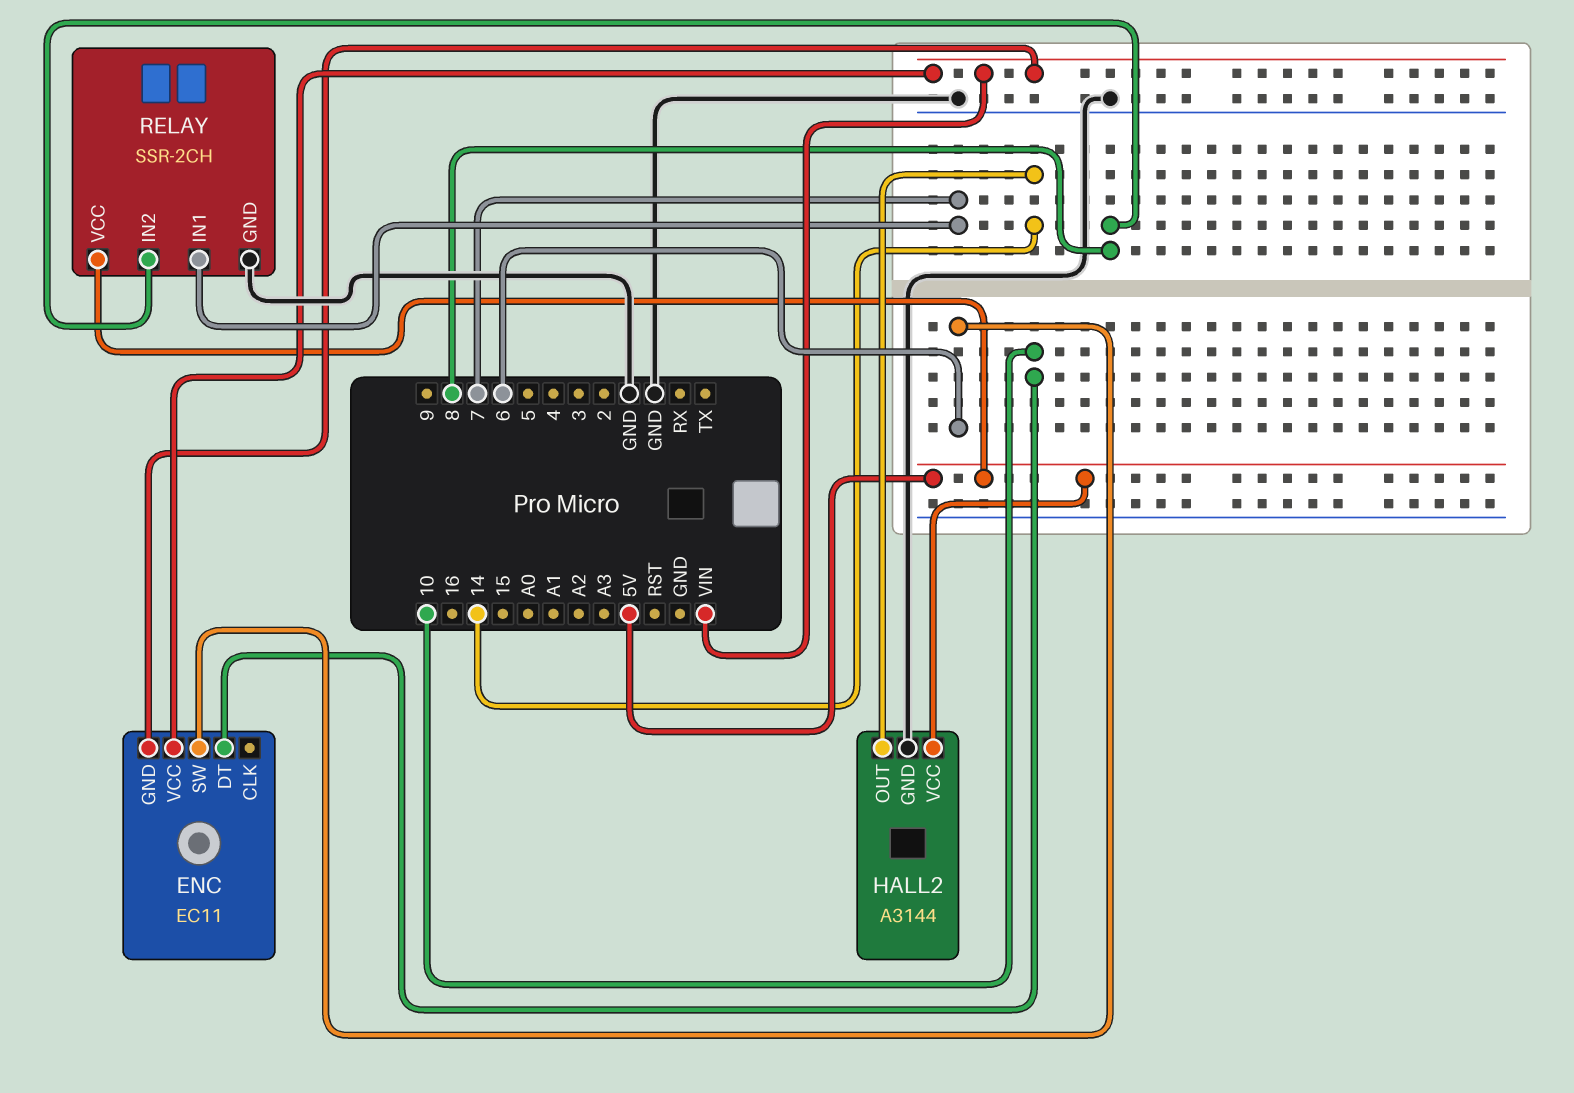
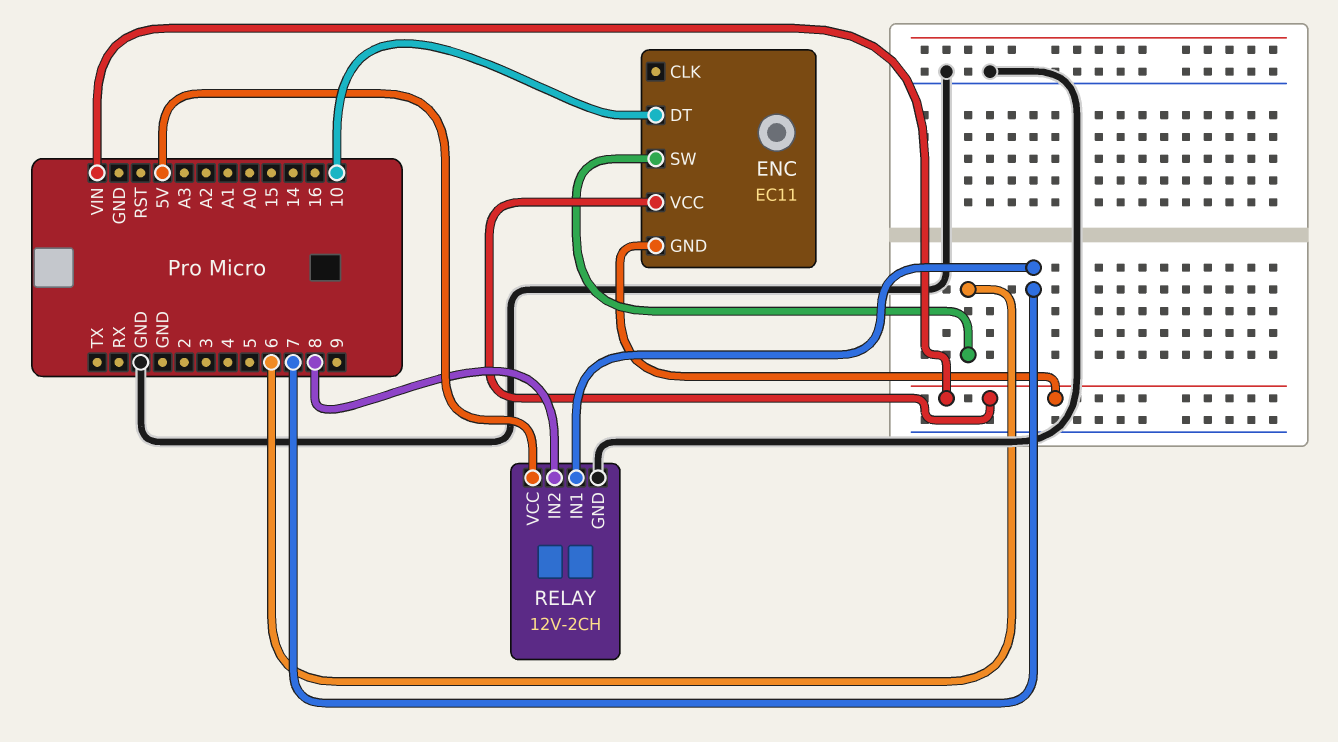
HALL2: A3144 -> none
HALL2 pin GND: GND -> none
HALL2 pin OUT: 14 -> none
HALL2 pin VCC: 5V -> none
RELAY: SSR-2CH -> 12V-2CH

